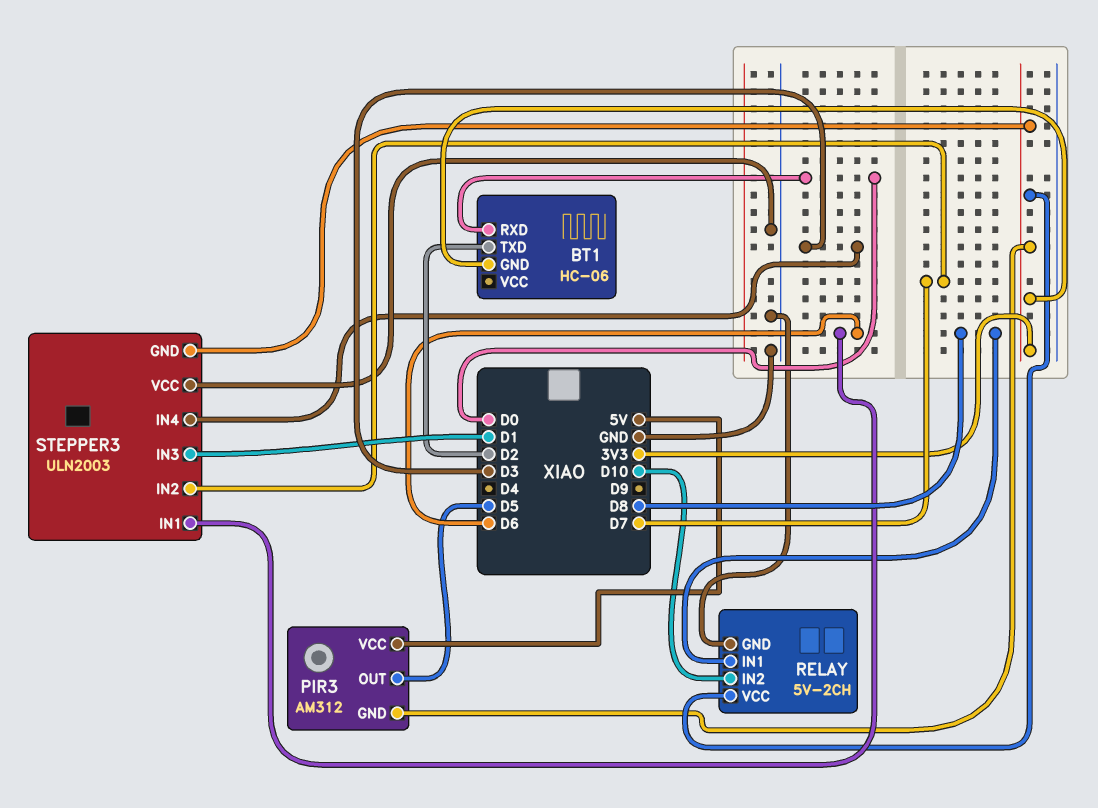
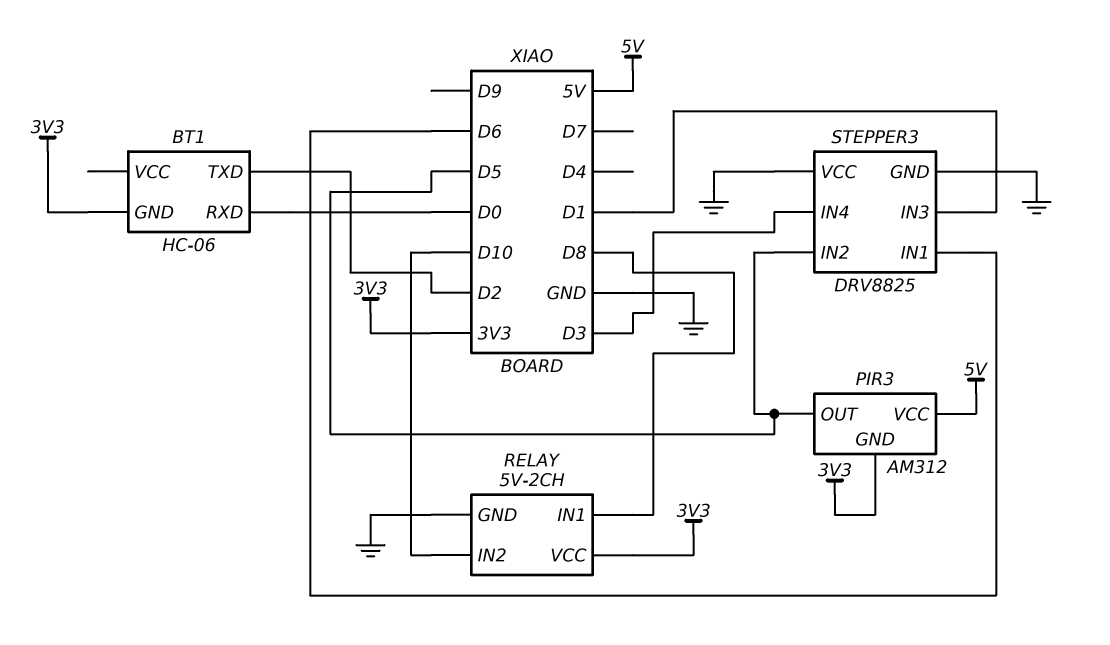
STEPPER3: ULN2003 -> DRV8825
STEPPER3 pin GND: 3V3 -> GND
STEPPER3 pin IN2: D7 -> D5

